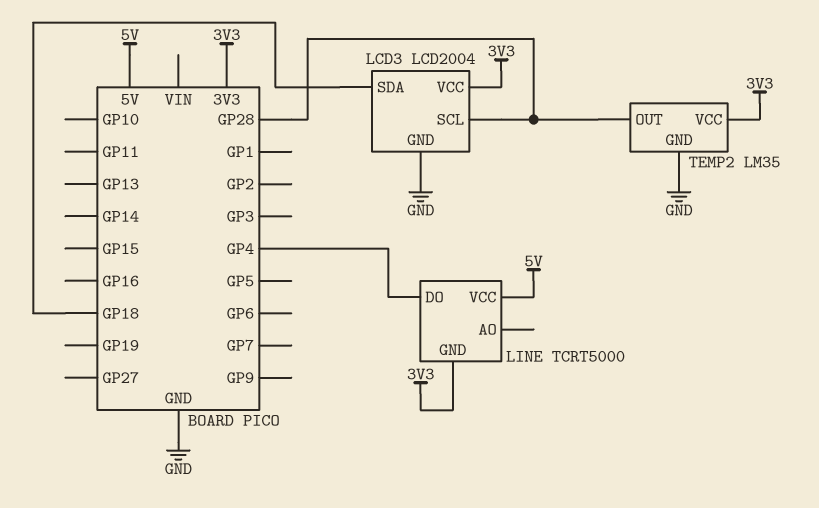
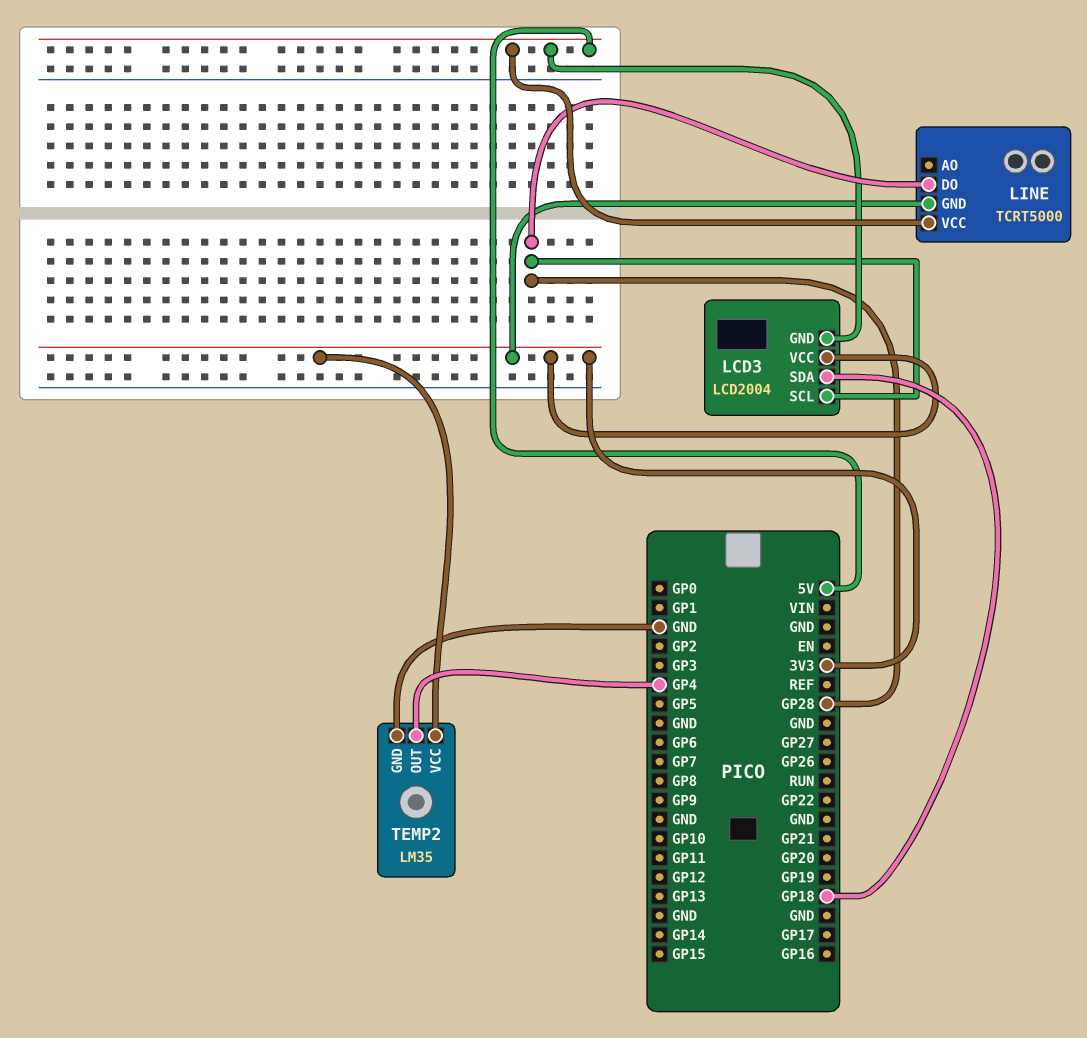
LCD3 pin GND: GND -> 5V
LINE pin DO: GP4 -> GP28
TEMP2 pin OUT: GP28 -> GP4

